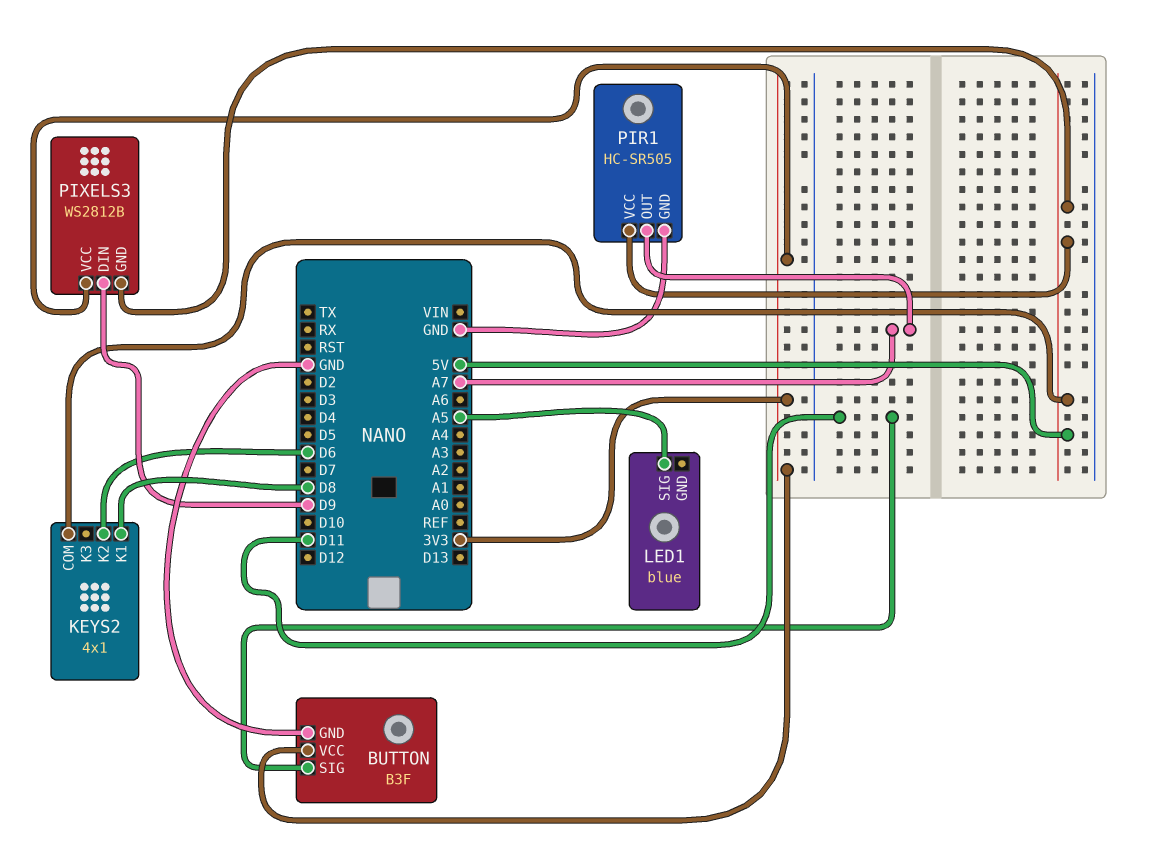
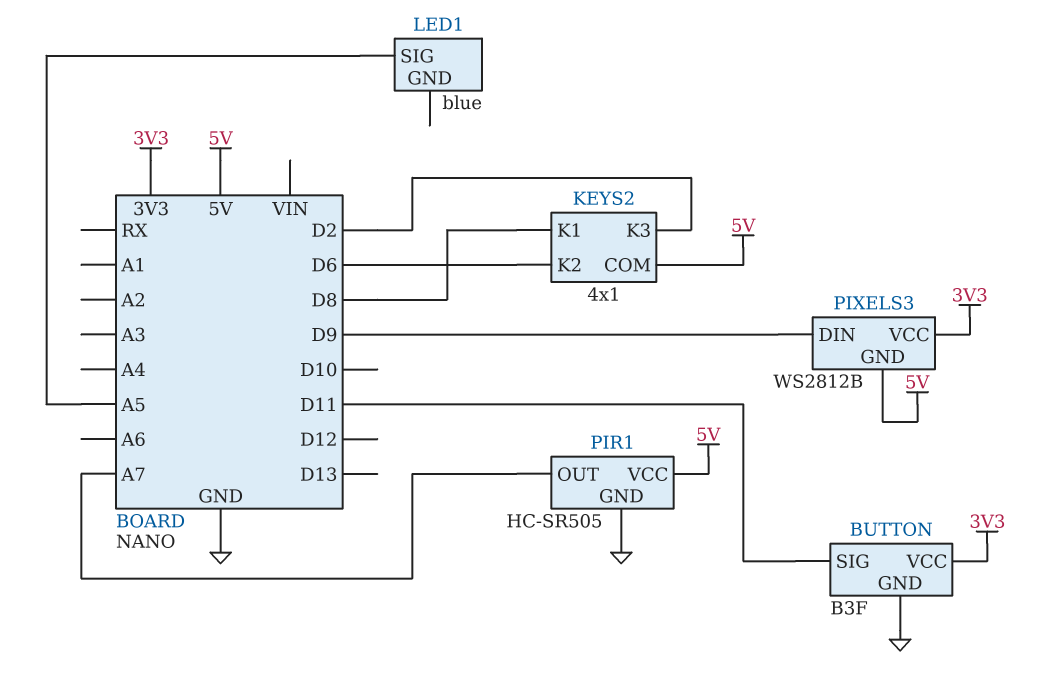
KEYS2 pin K3: none -> D2

